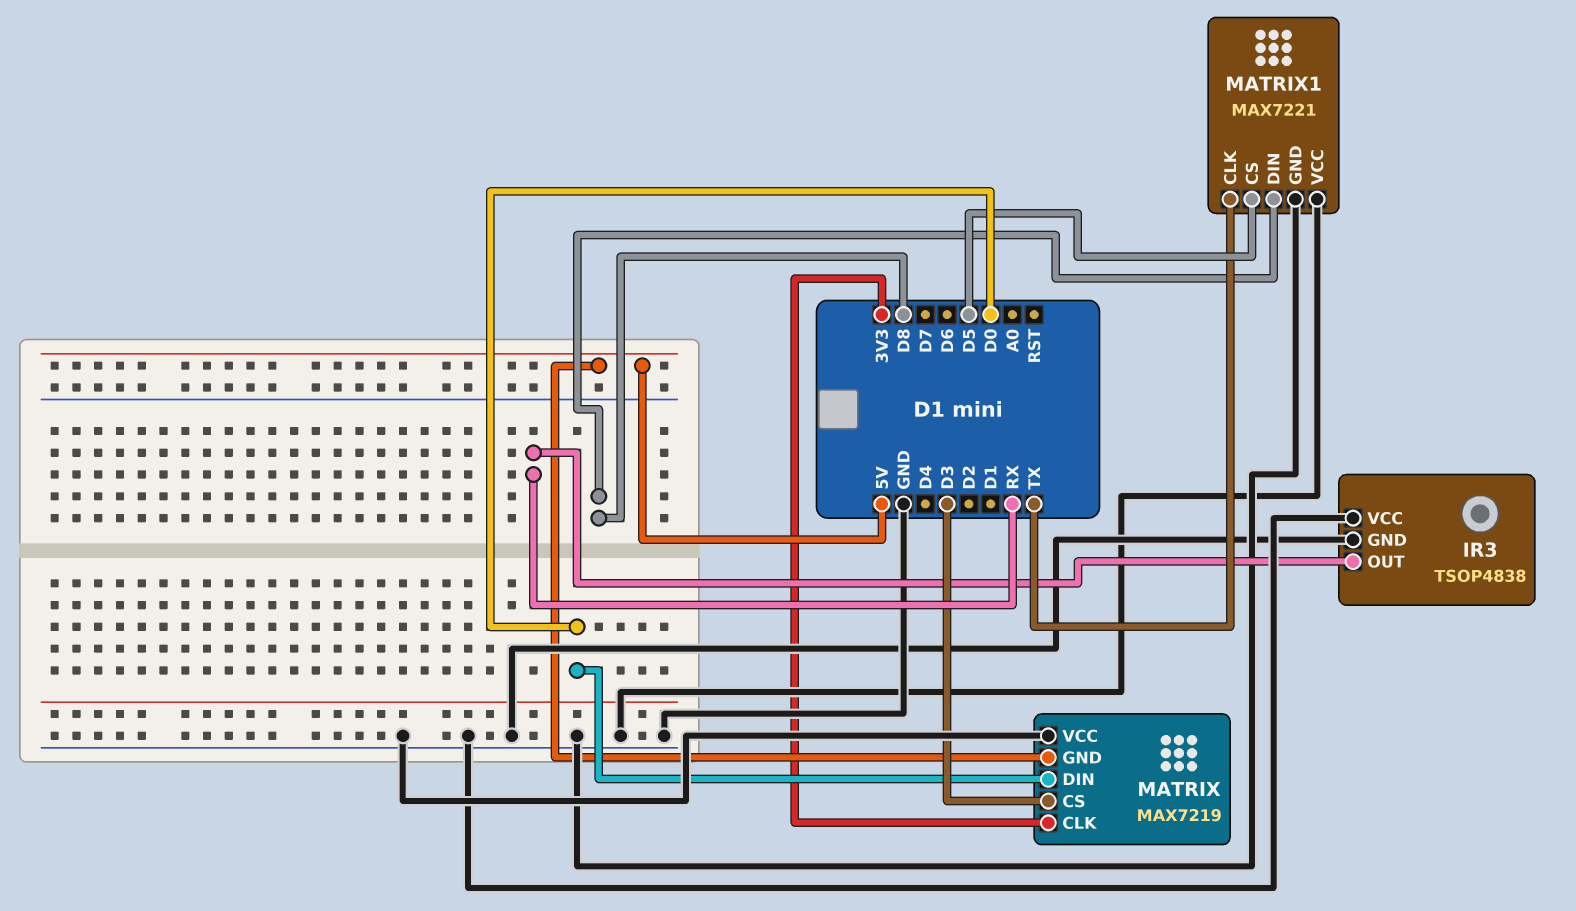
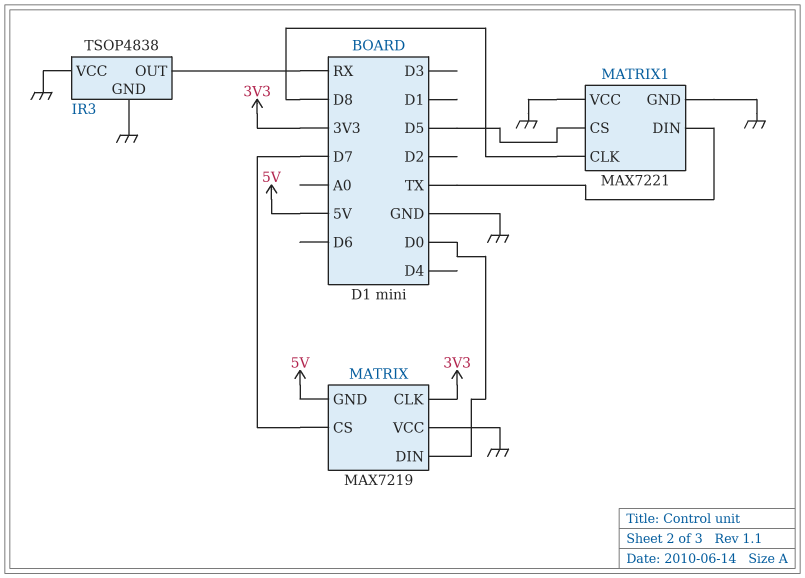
MATRIX pin CS: D3 -> D7
MATRIX1 pin CLK: TX -> D8
MATRIX1 pin DIN: D8 -> TX

